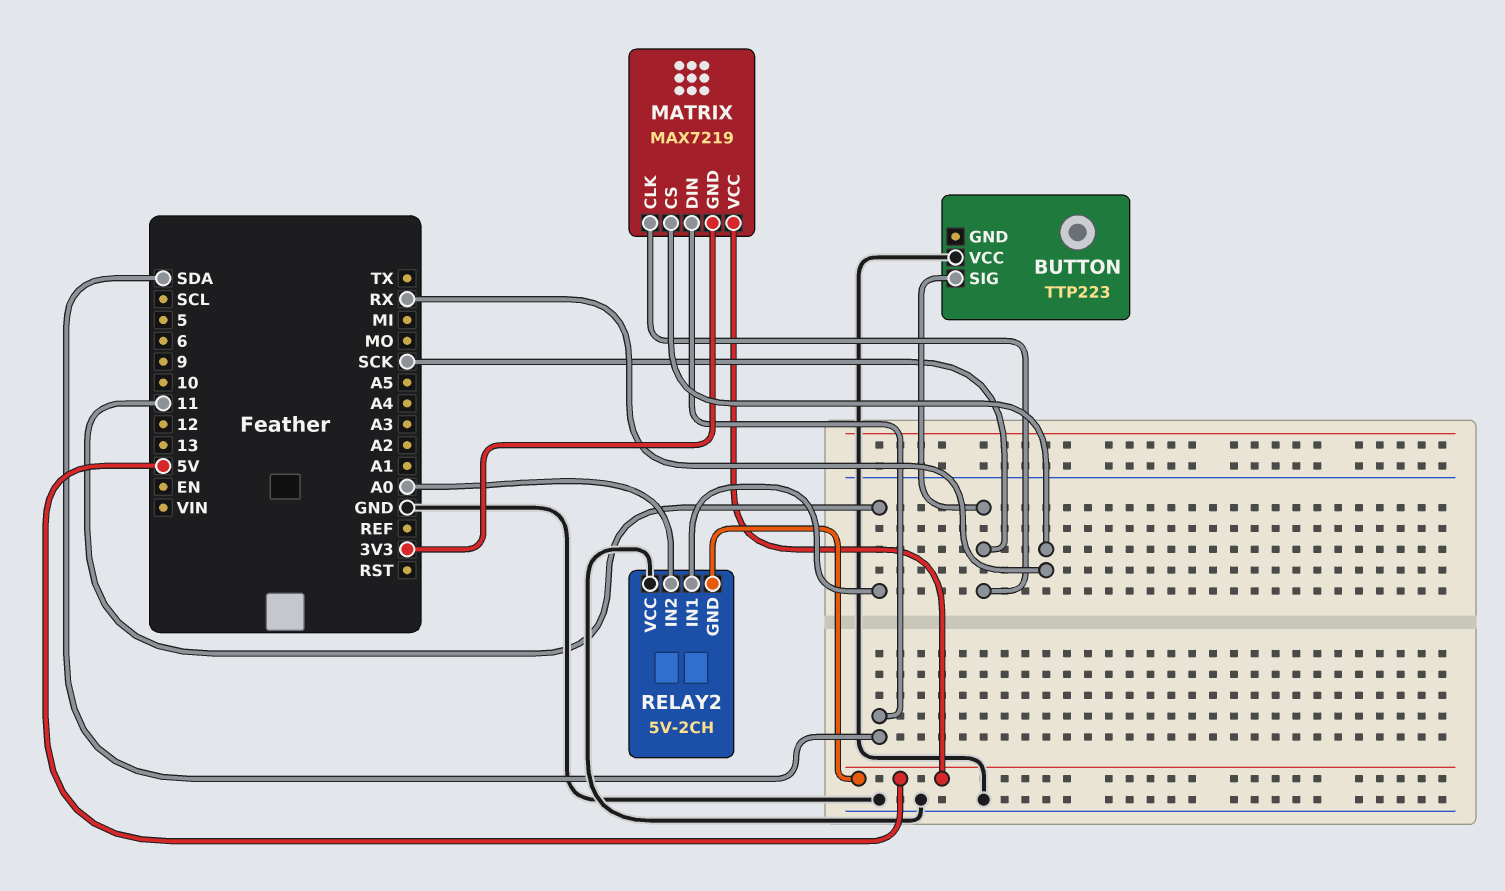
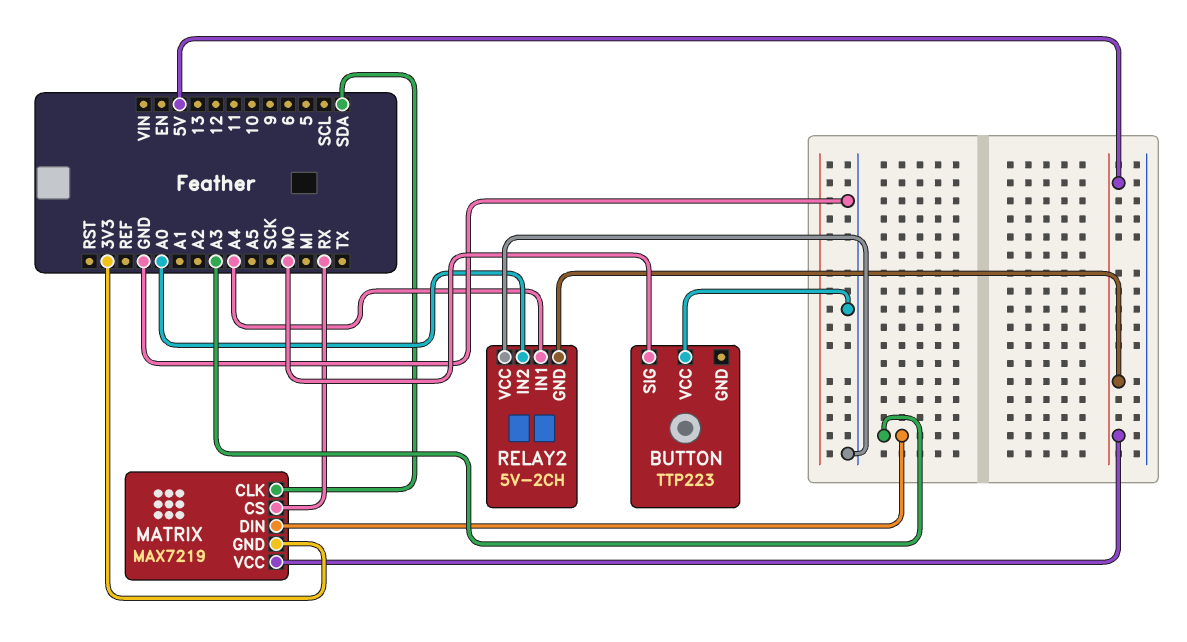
BUTTON pin SIG: SCK -> MO
MATRIX pin CLK: SCK -> SDA
MATRIX pin DIN: SDA -> A3
RELAY2 pin IN1: 11 -> A4

